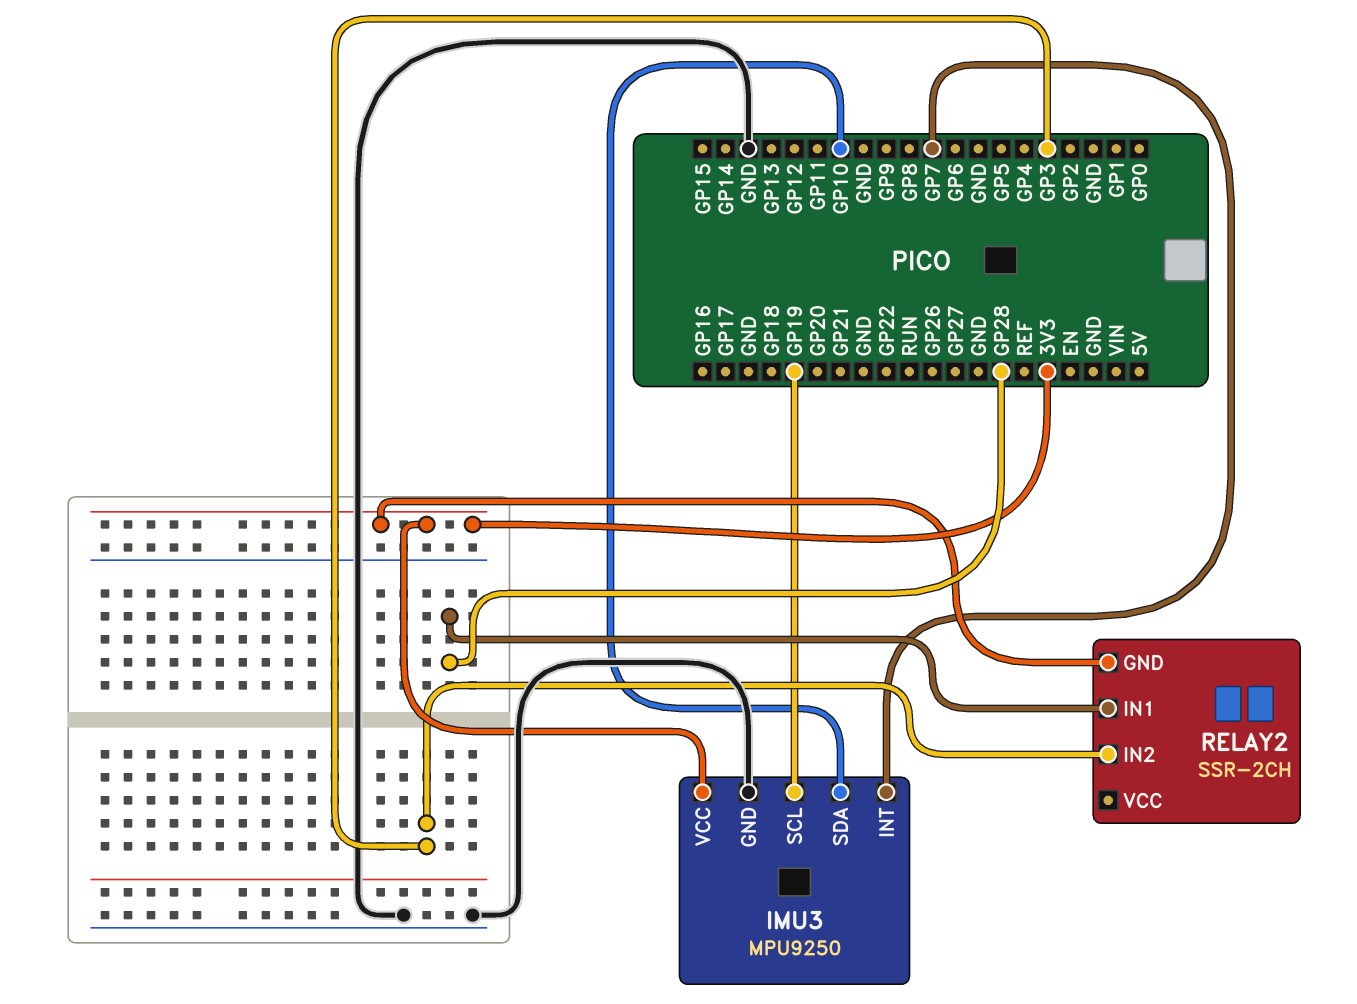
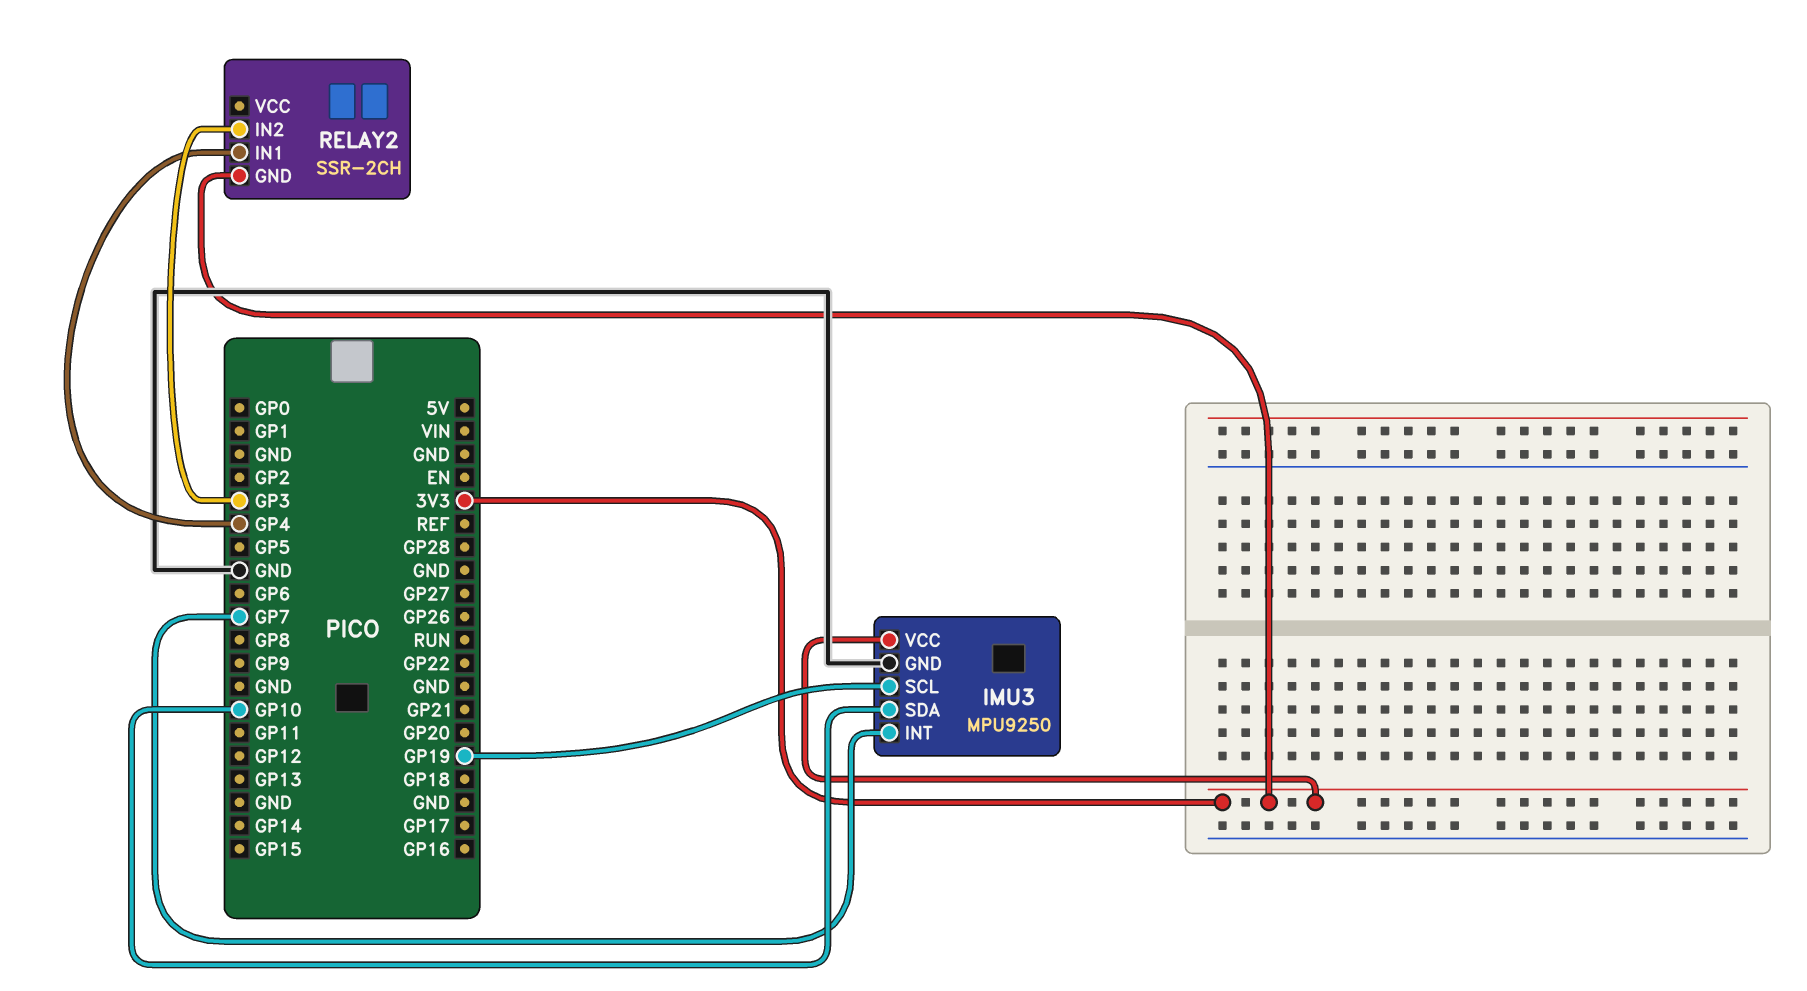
RELAY2 pin IN1: GP28 -> GP4

